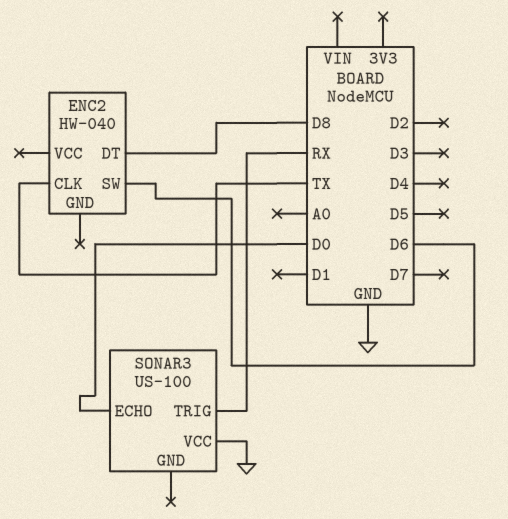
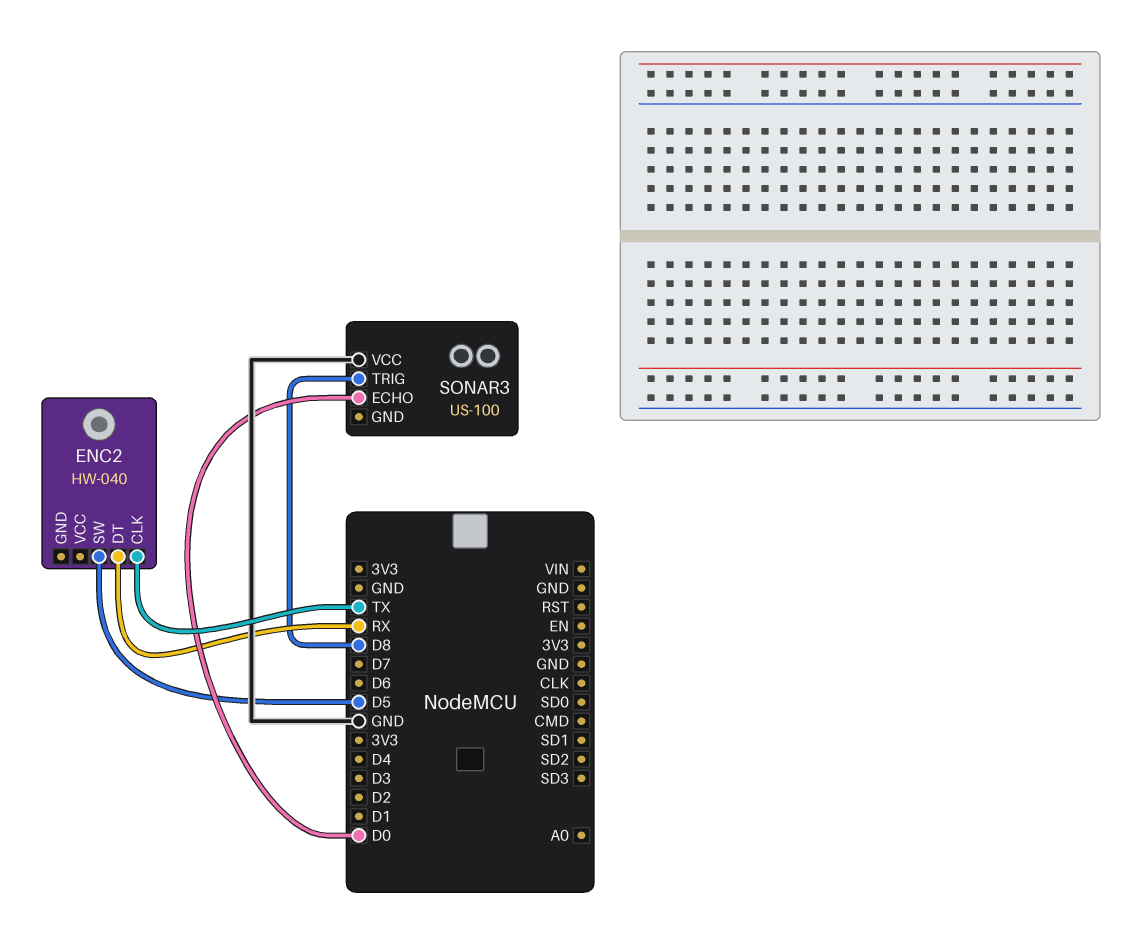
ENC2 pin DT: D8 -> RX
ENC2 pin SW: D6 -> D5
SONAR3 pin TRIG: RX -> D8

